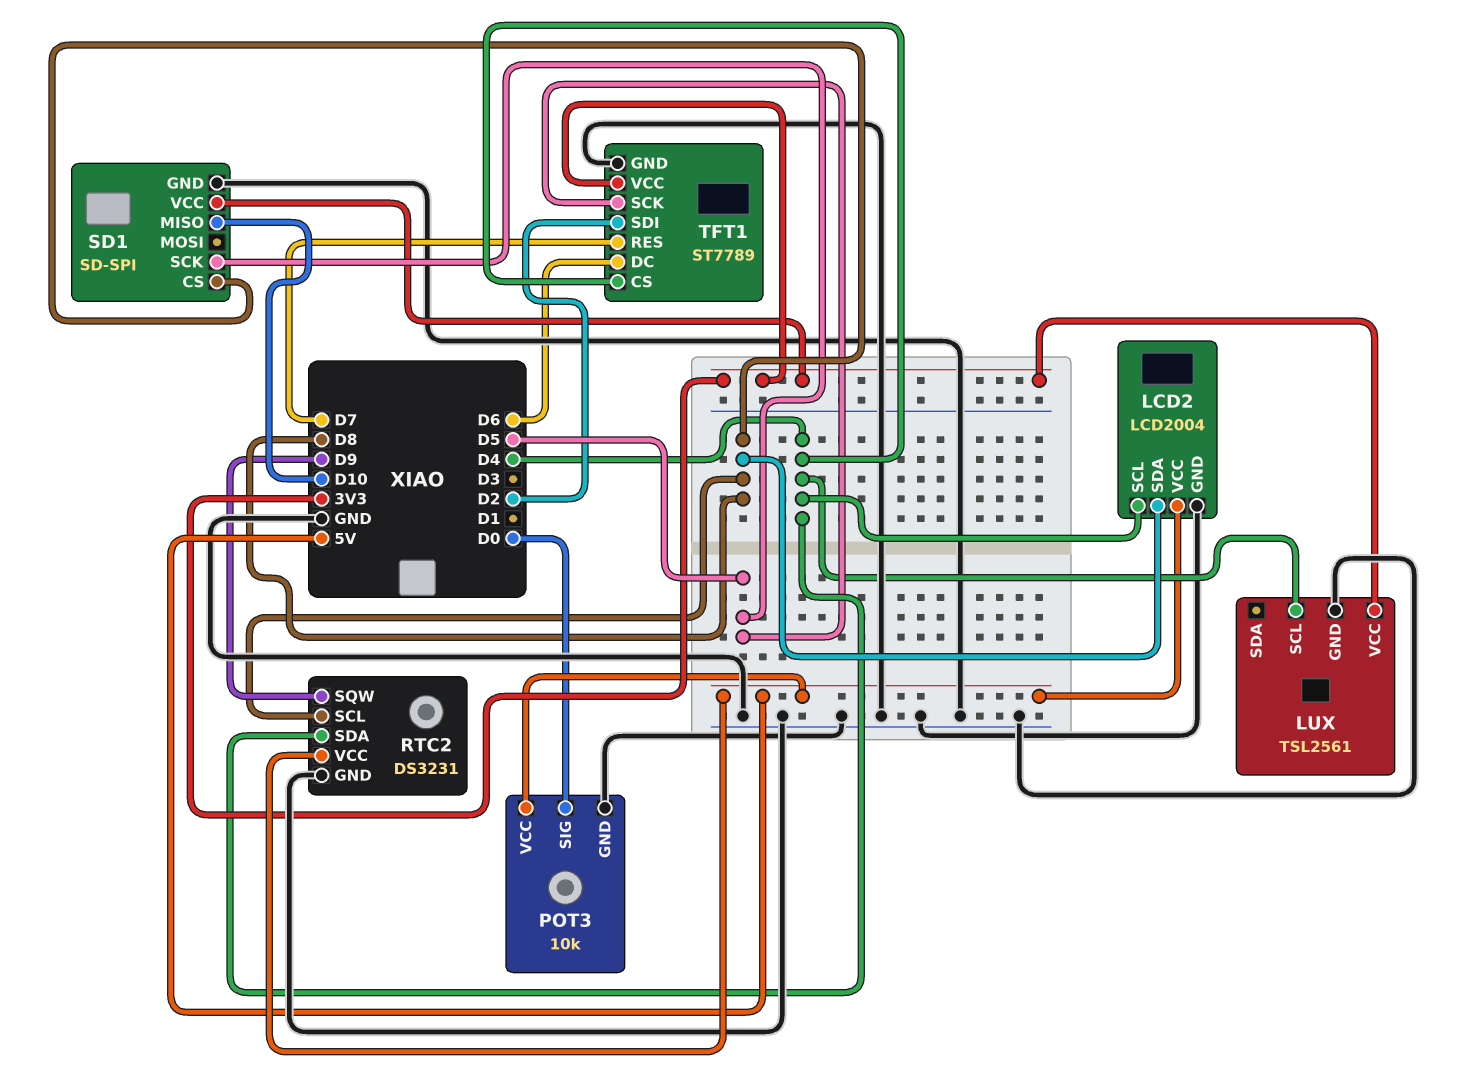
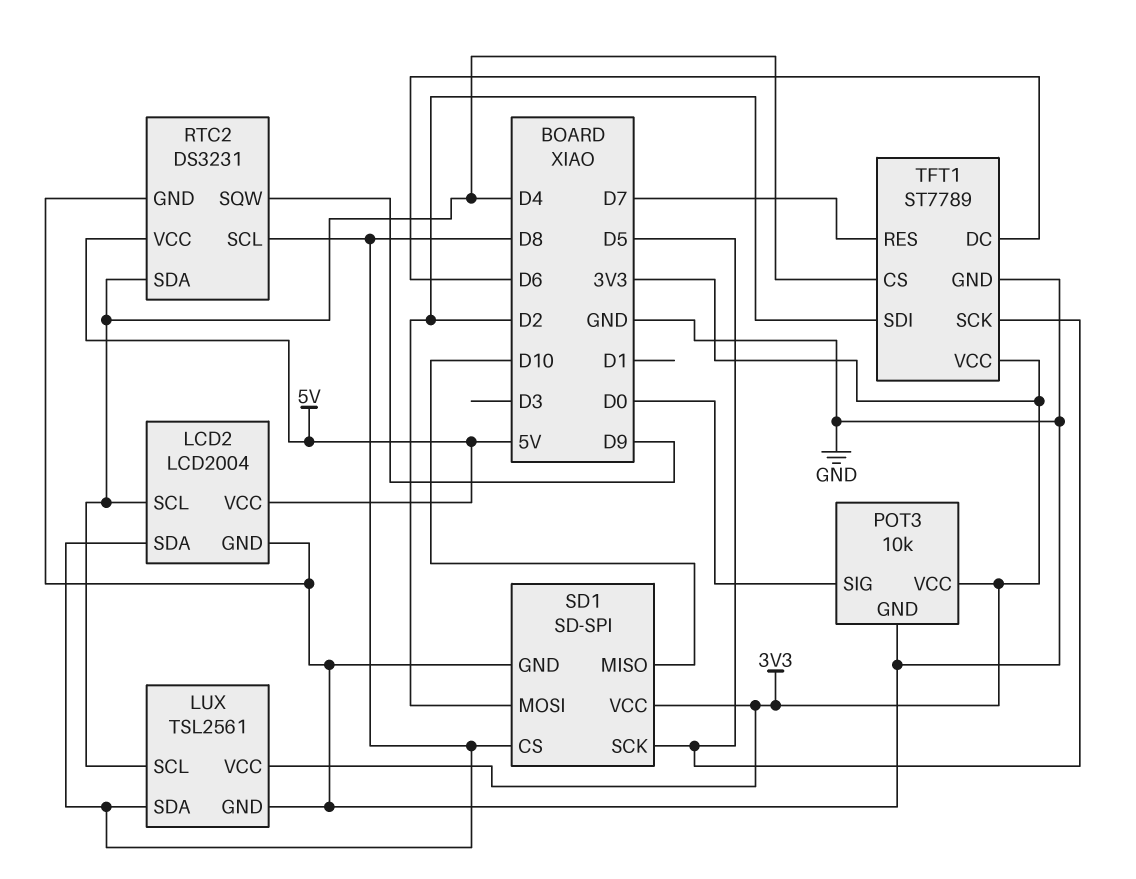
LUX pin SDA: none -> D8
POT3 pin VCC: 5V -> 3V3
SD1 pin MOSI: none -> D2

